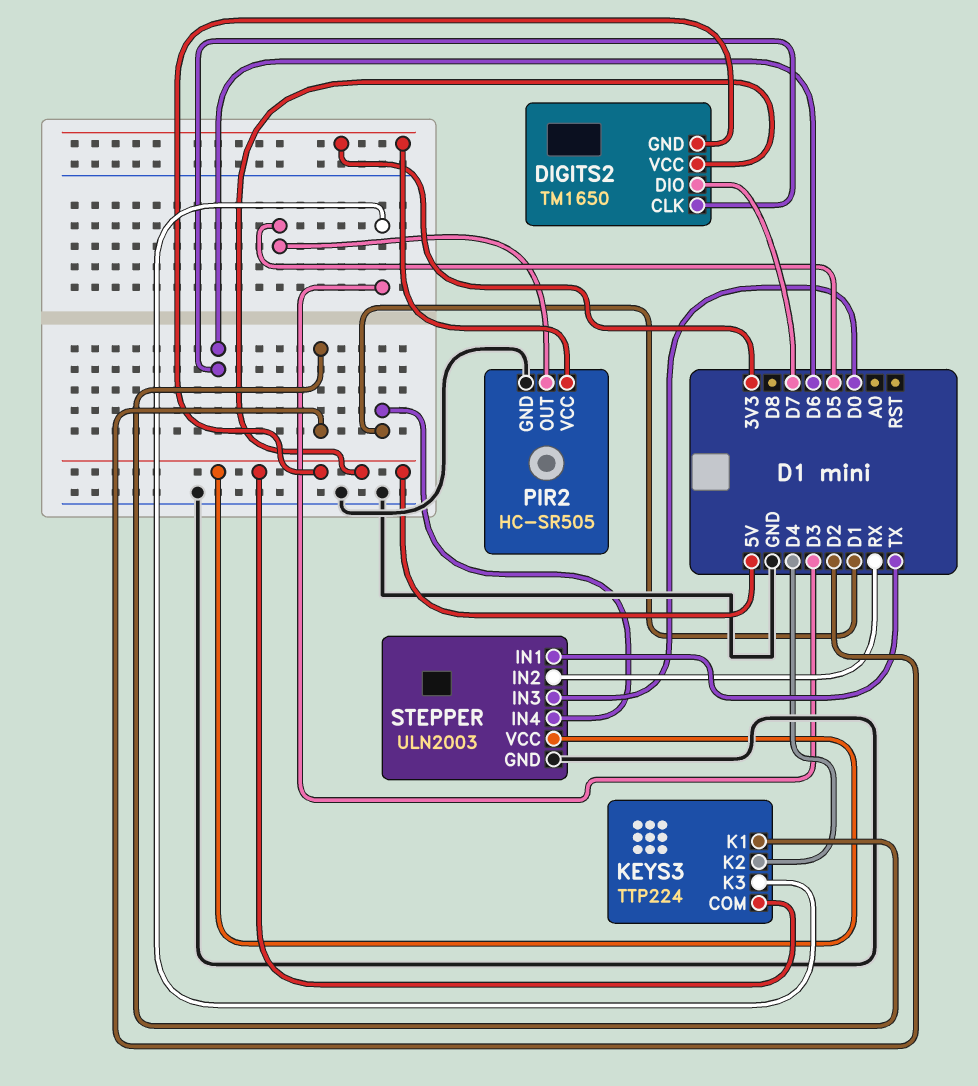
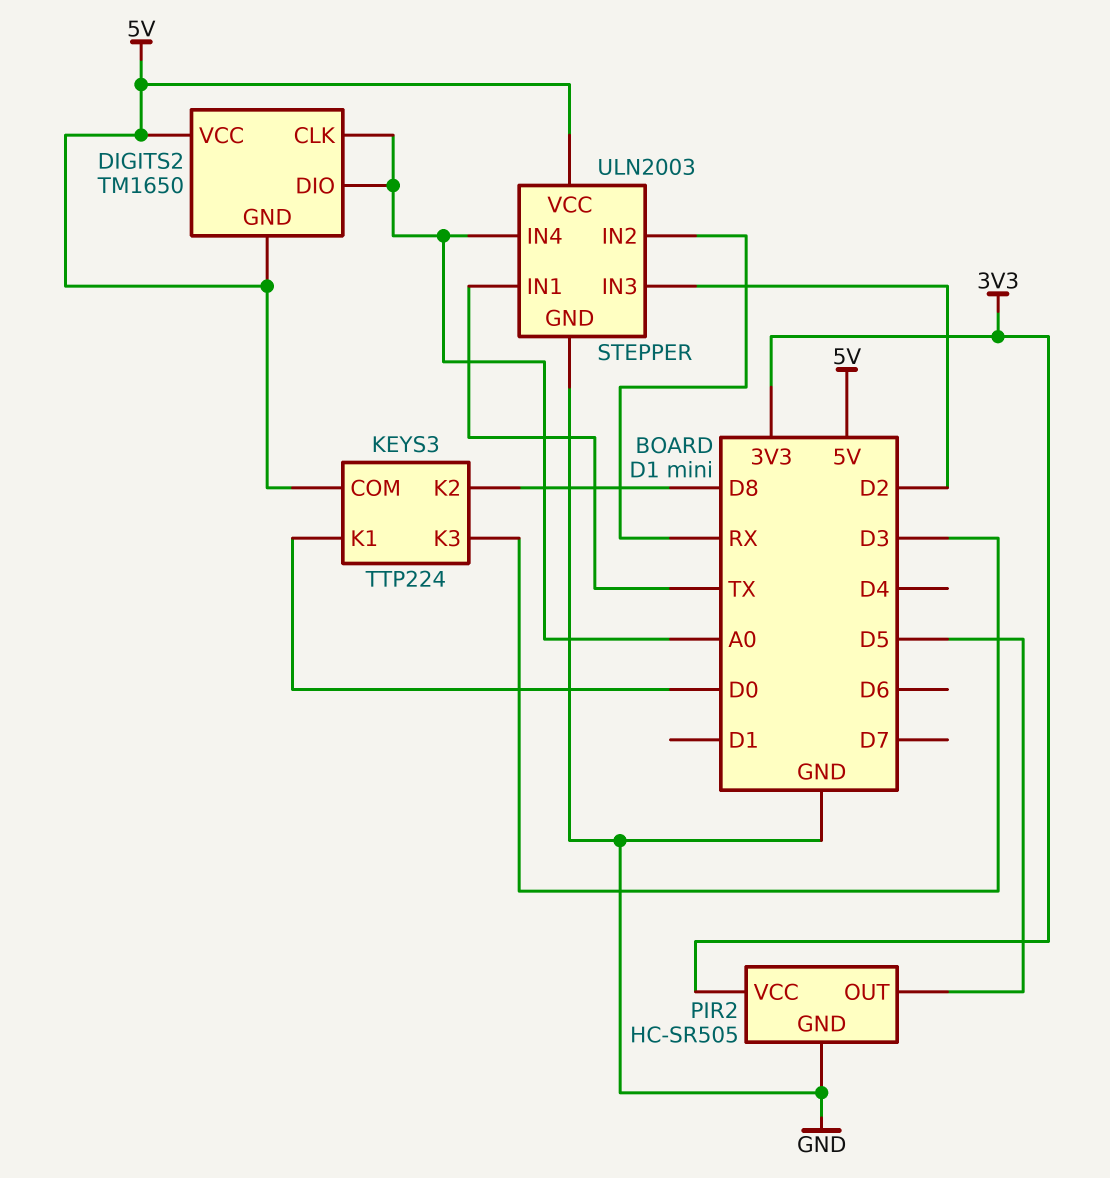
DIGITS2 pin CLK: D6 -> A0
DIGITS2 pin DIO: D7 -> A0
KEYS3 pin K1: D2 -> D0
KEYS3 pin K2: D4 -> D8
STEPPER pin IN3: D0 -> D2
STEPPER pin IN4: D1 -> A0

